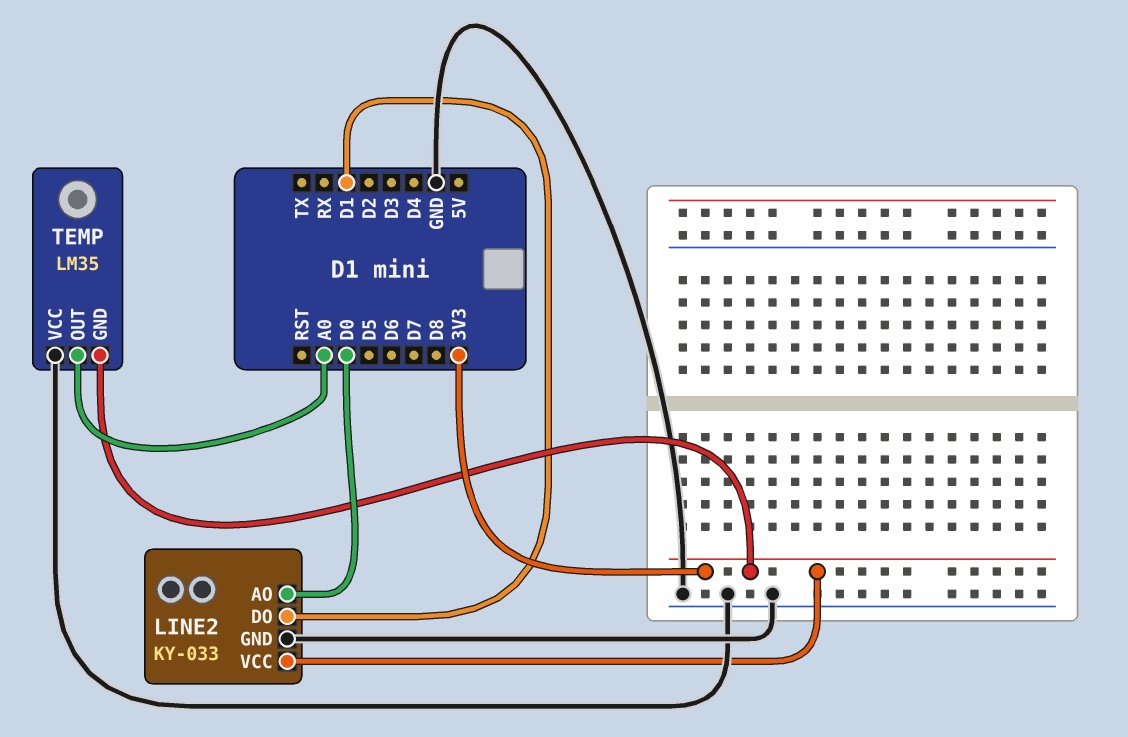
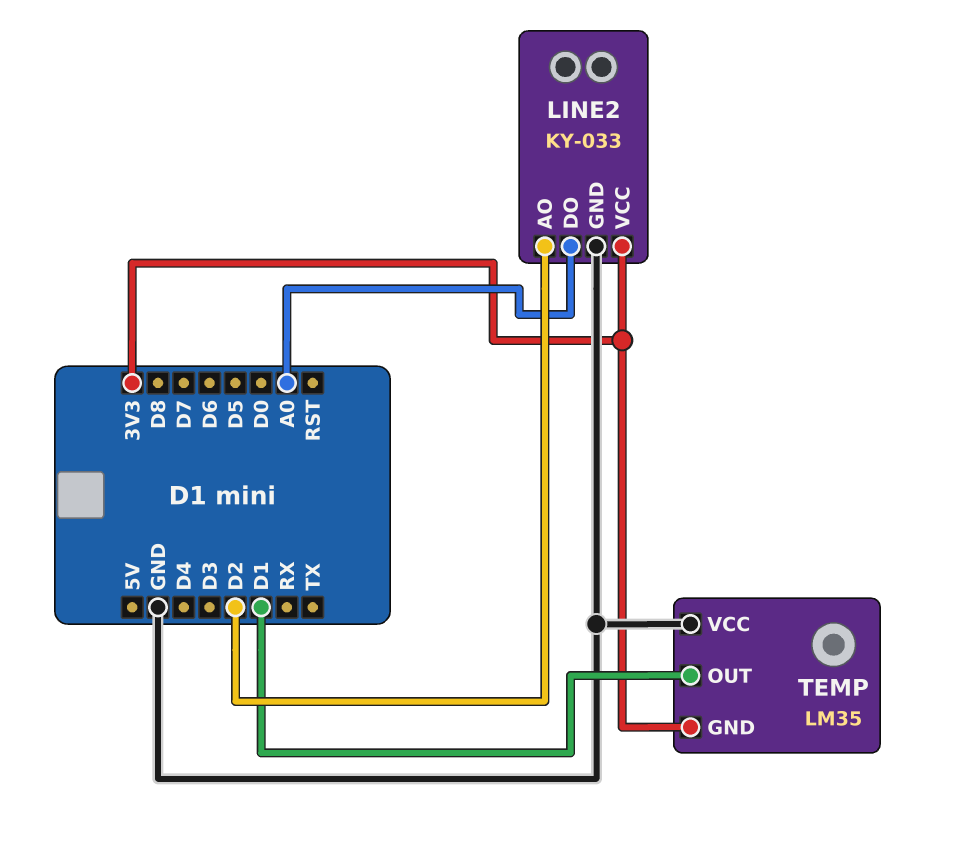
LINE2 pin AO: D0 -> D2
LINE2 pin DO: D1 -> A0
TEMP pin OUT: A0 -> D1

